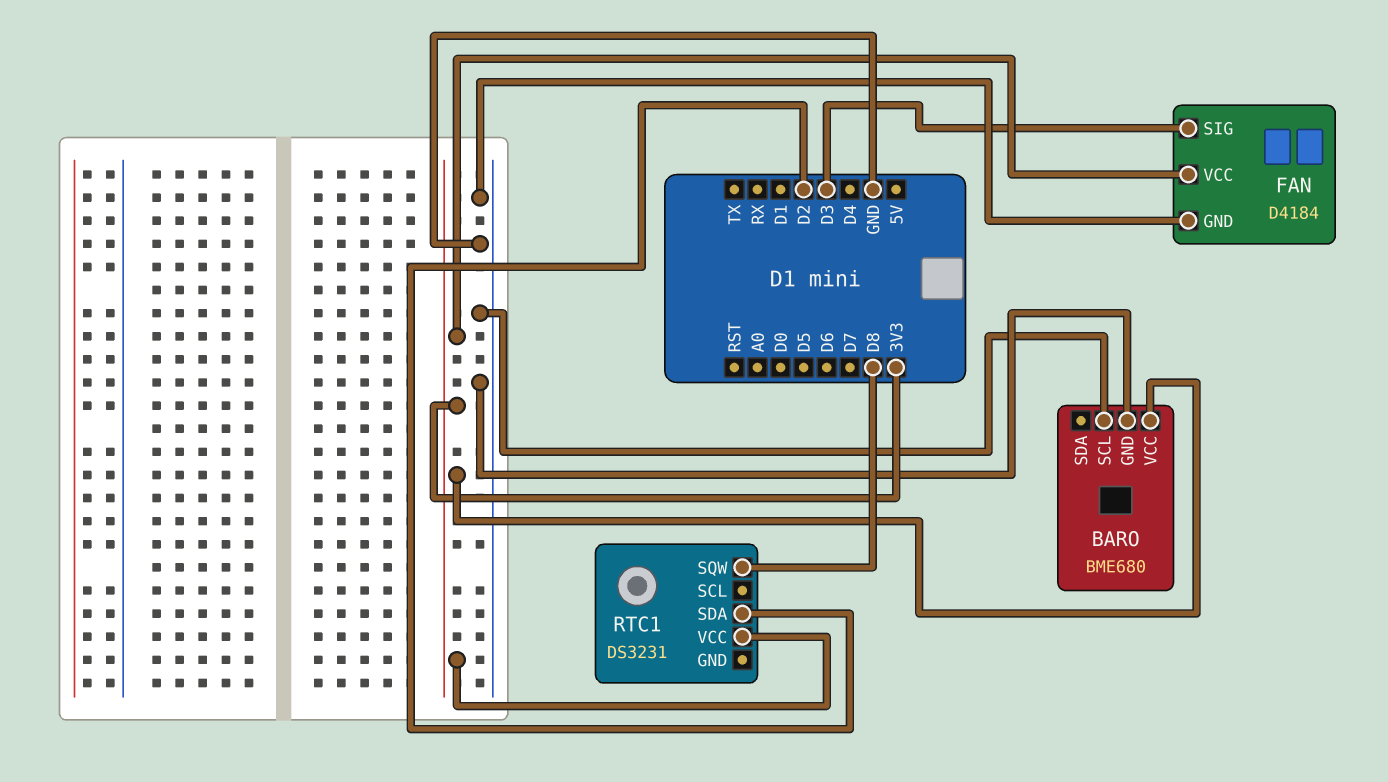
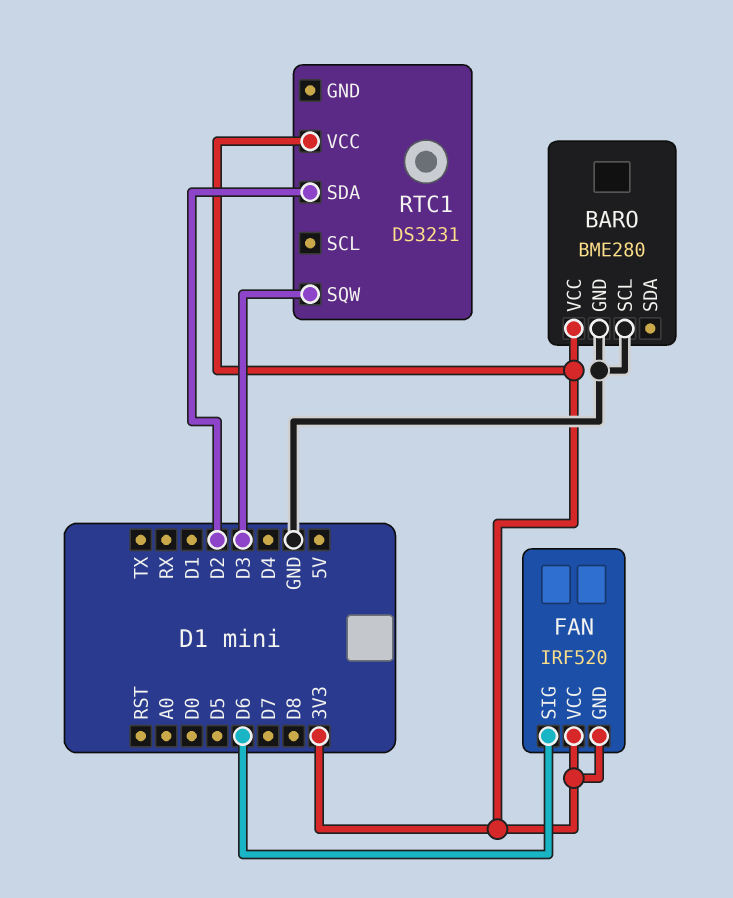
BARO: BME680 -> BME280
FAN: D4184 -> IRF520
FAN pin GND: GND -> 3V3
FAN pin SIG: D3 -> D6
RTC1 pin SQW: D8 -> D3

